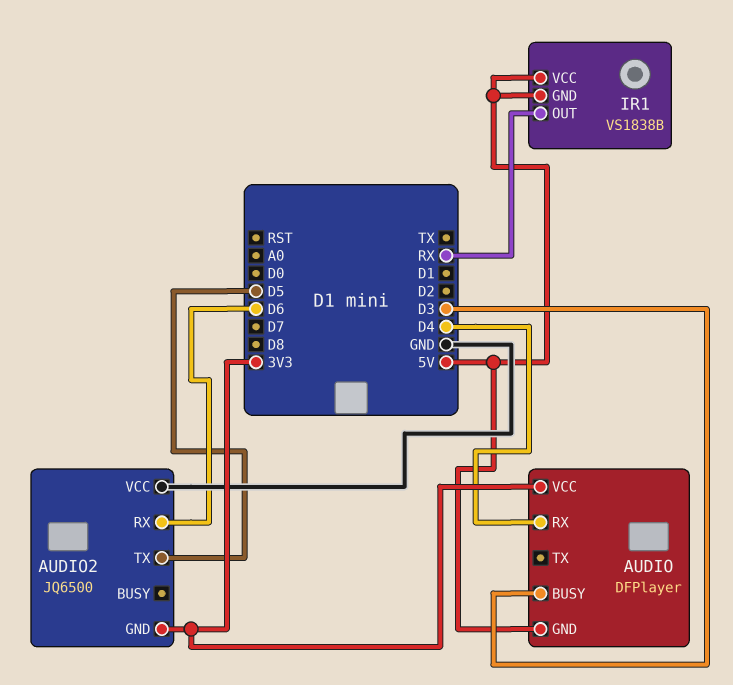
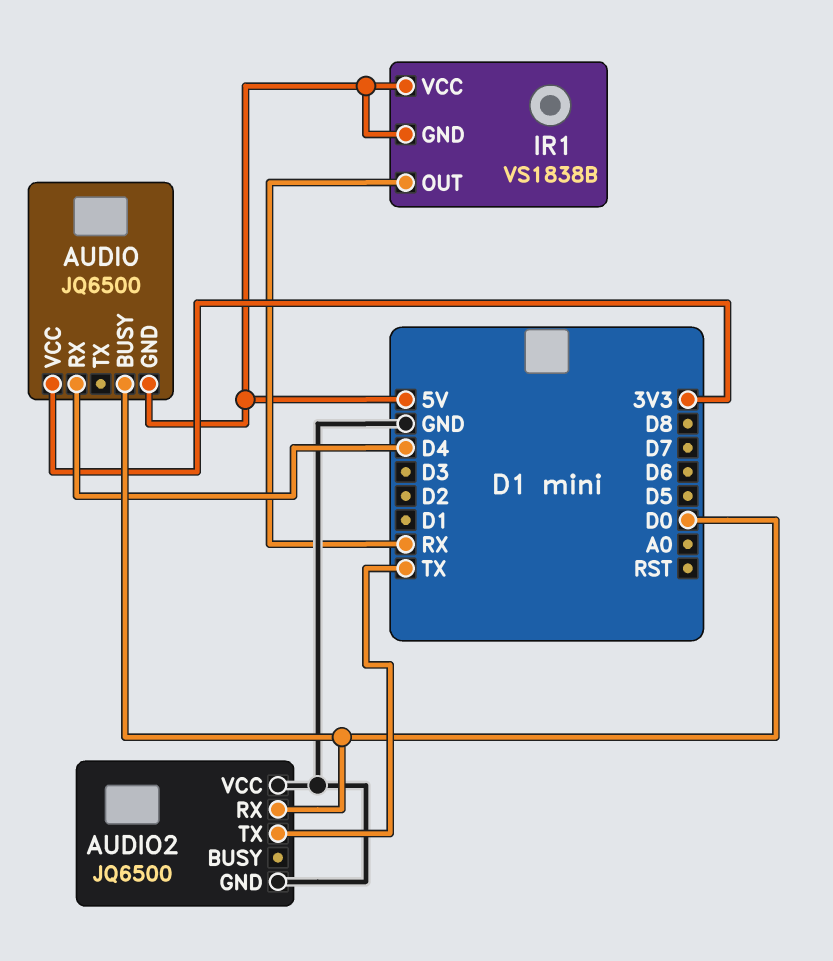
AUDIO: DFPlayer -> JQ6500
AUDIO pin BUSY: D3 -> D0
AUDIO2 pin GND: 3V3 -> GND
AUDIO2 pin RX: D6 -> D0
AUDIO2 pin TX: D5 -> TX

